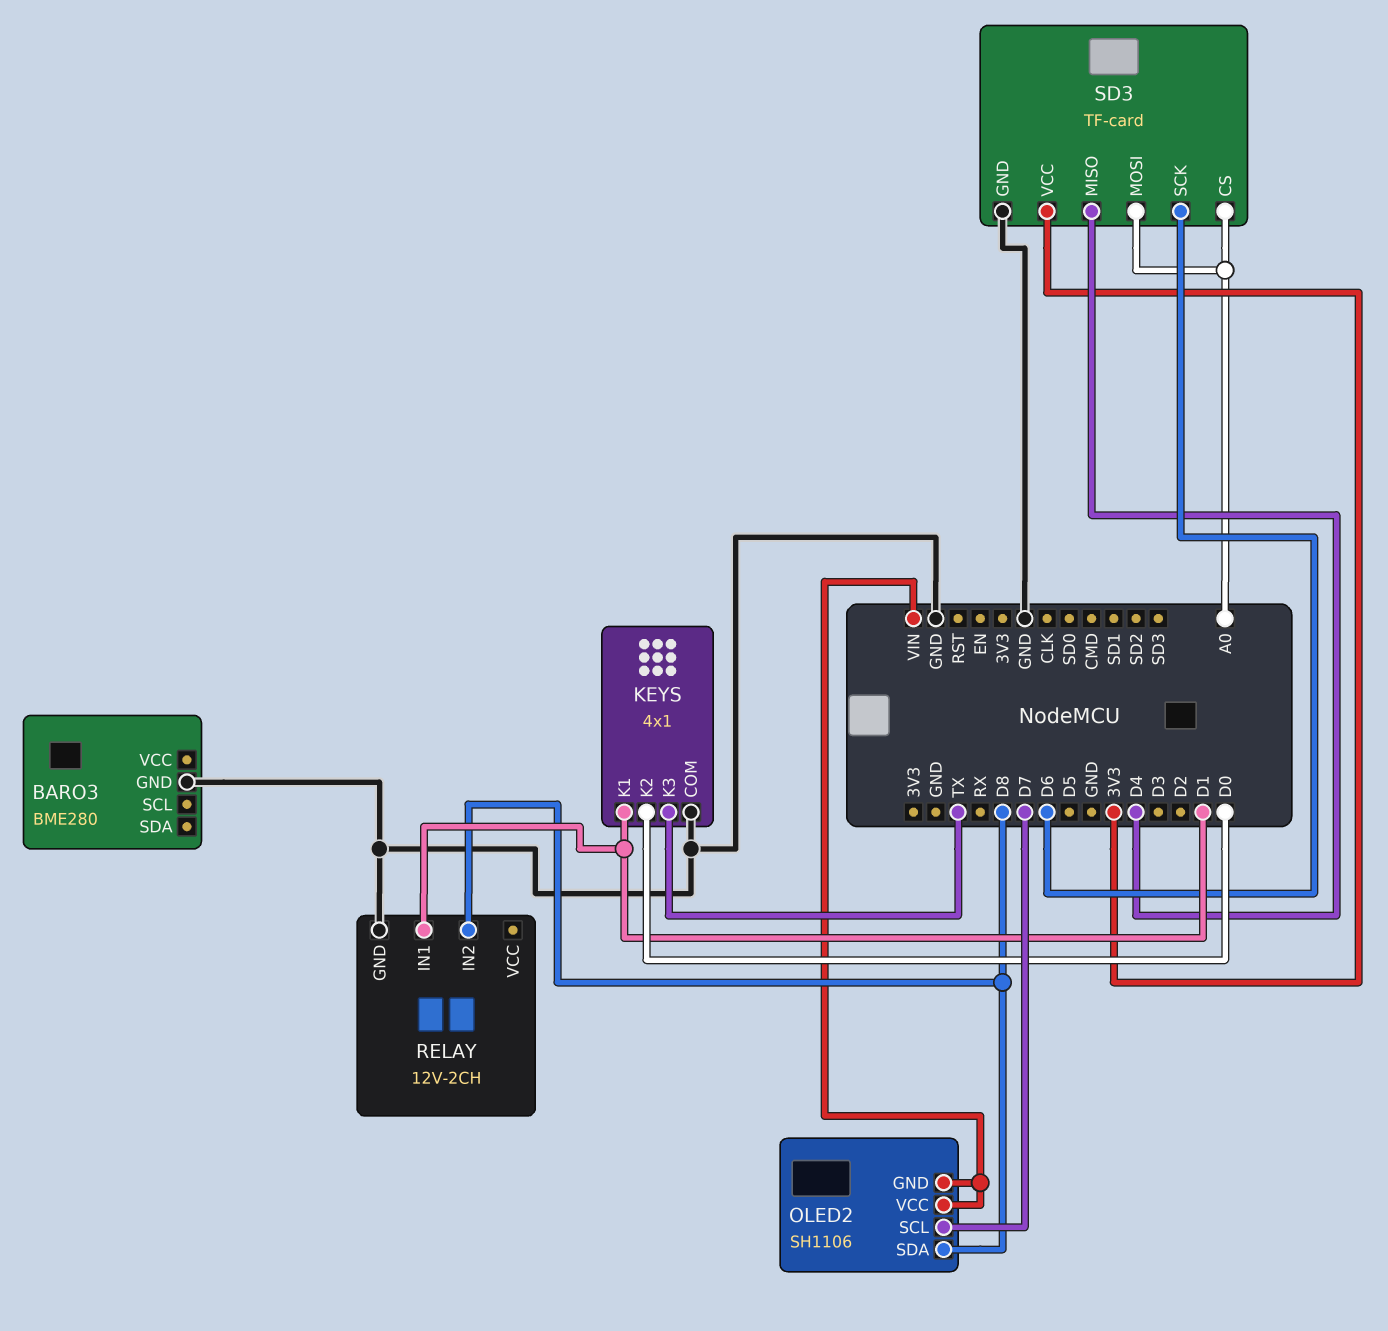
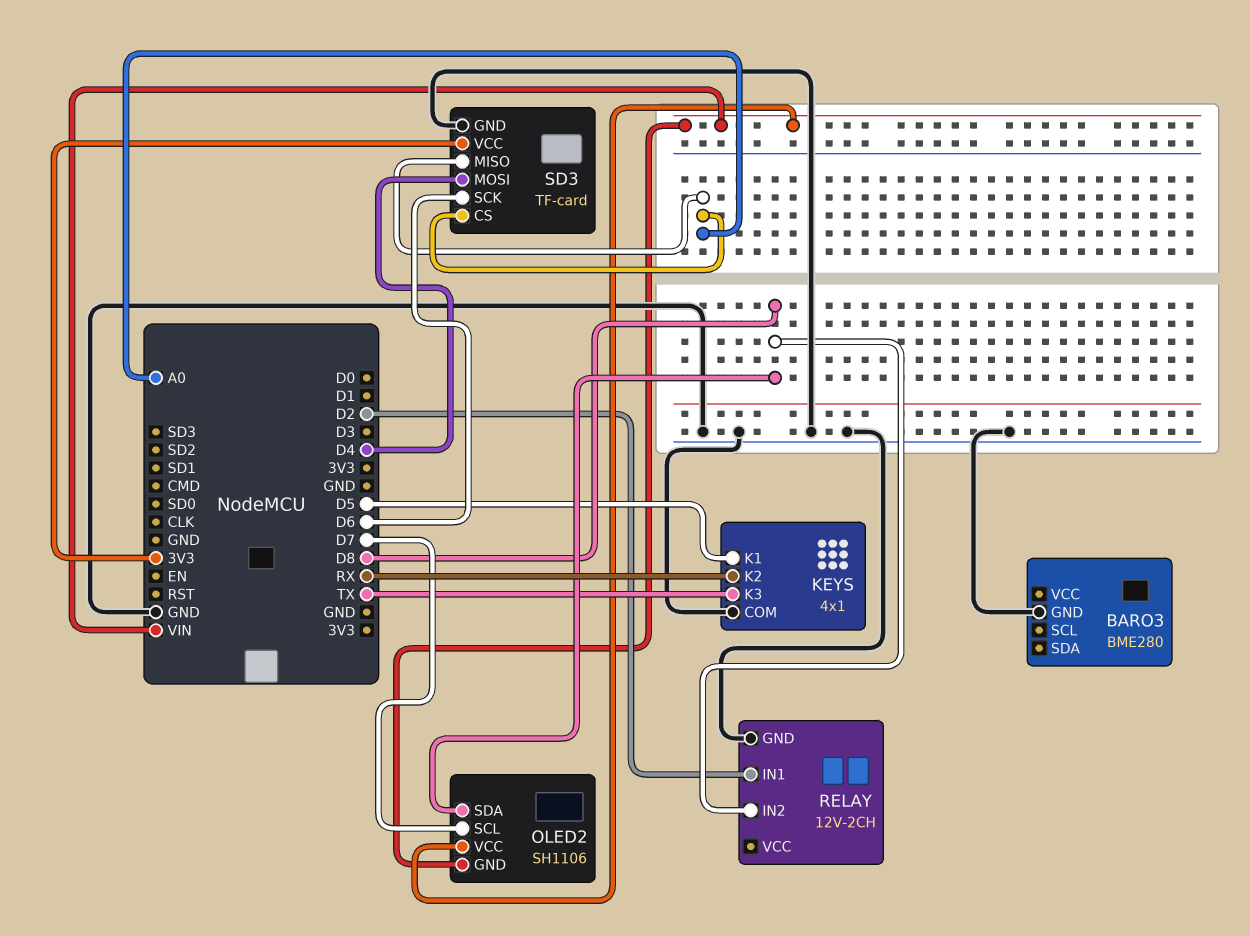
KEYS pin K1: D1 -> D5
KEYS pin K2: D0 -> RX
RELAY pin IN1: D1 -> D2
SD3 pin MISO: D4 -> A0
SD3 pin MOSI: A0 -> D4

